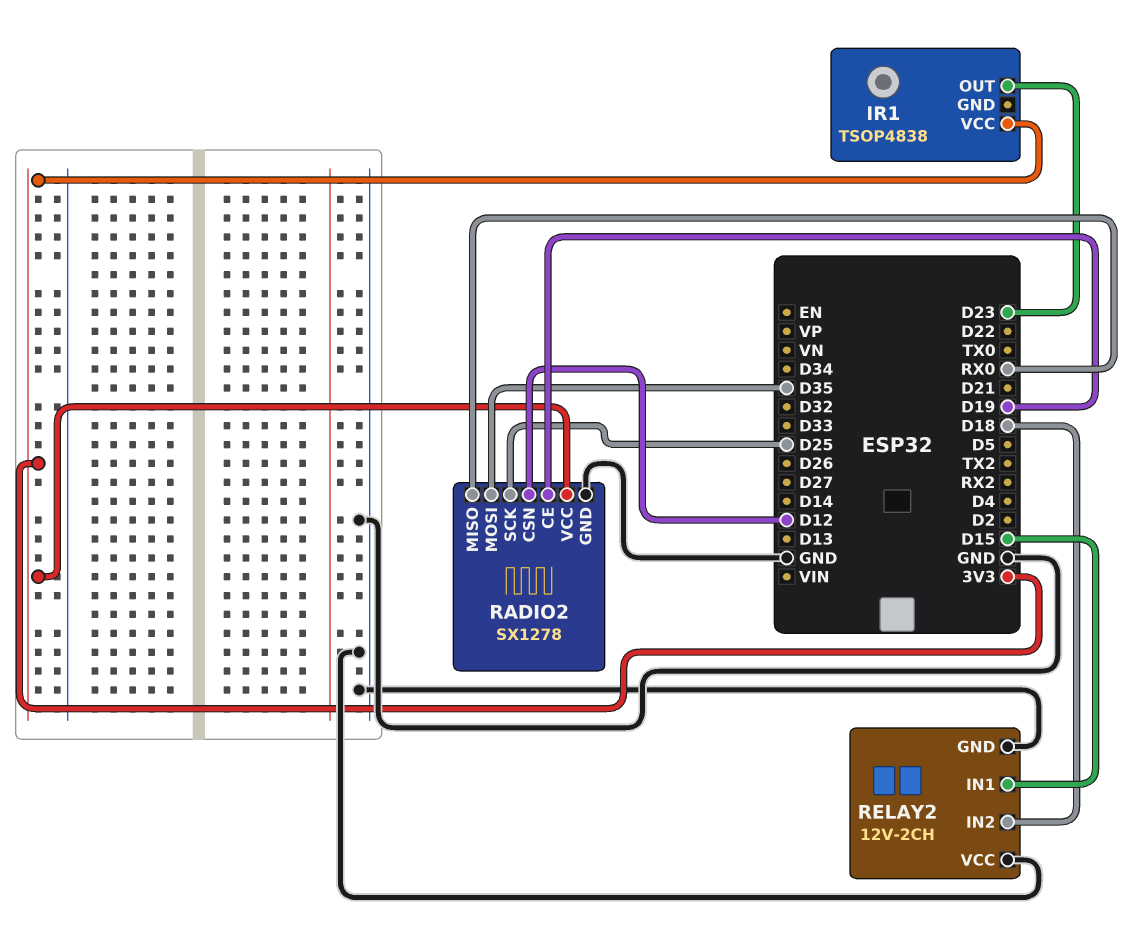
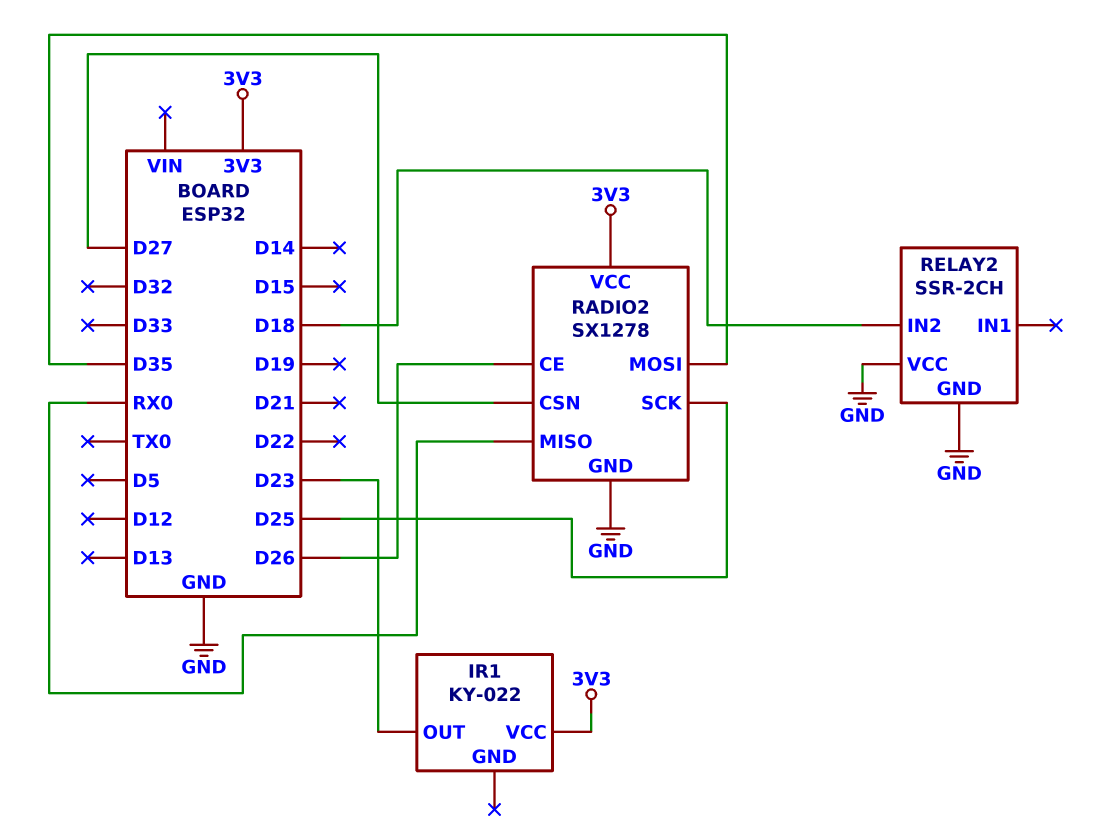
IR1: TSOP4838 -> KY-022
RADIO2 pin CE: D19 -> D26
RADIO2 pin CSN: D12 -> D27
RELAY2: 12V-2CH -> SSR-2CH
RELAY2 pin IN1: D15 -> none

